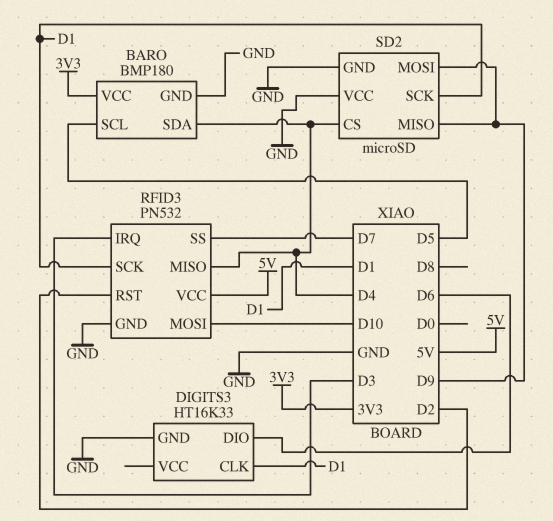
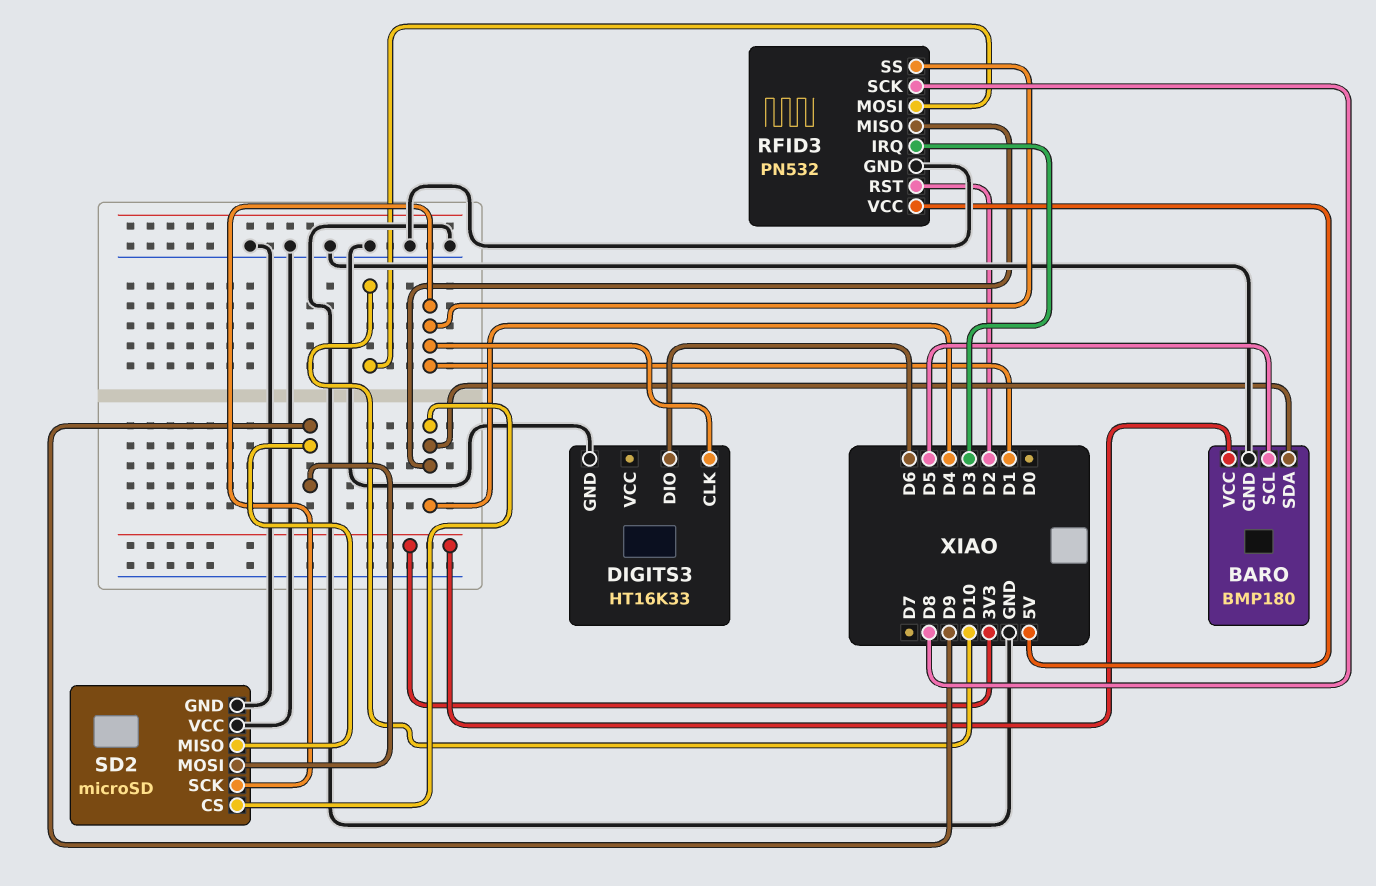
RFID3 pin SCK: D1 -> D8
RFID3 pin SS: D7 -> D1

